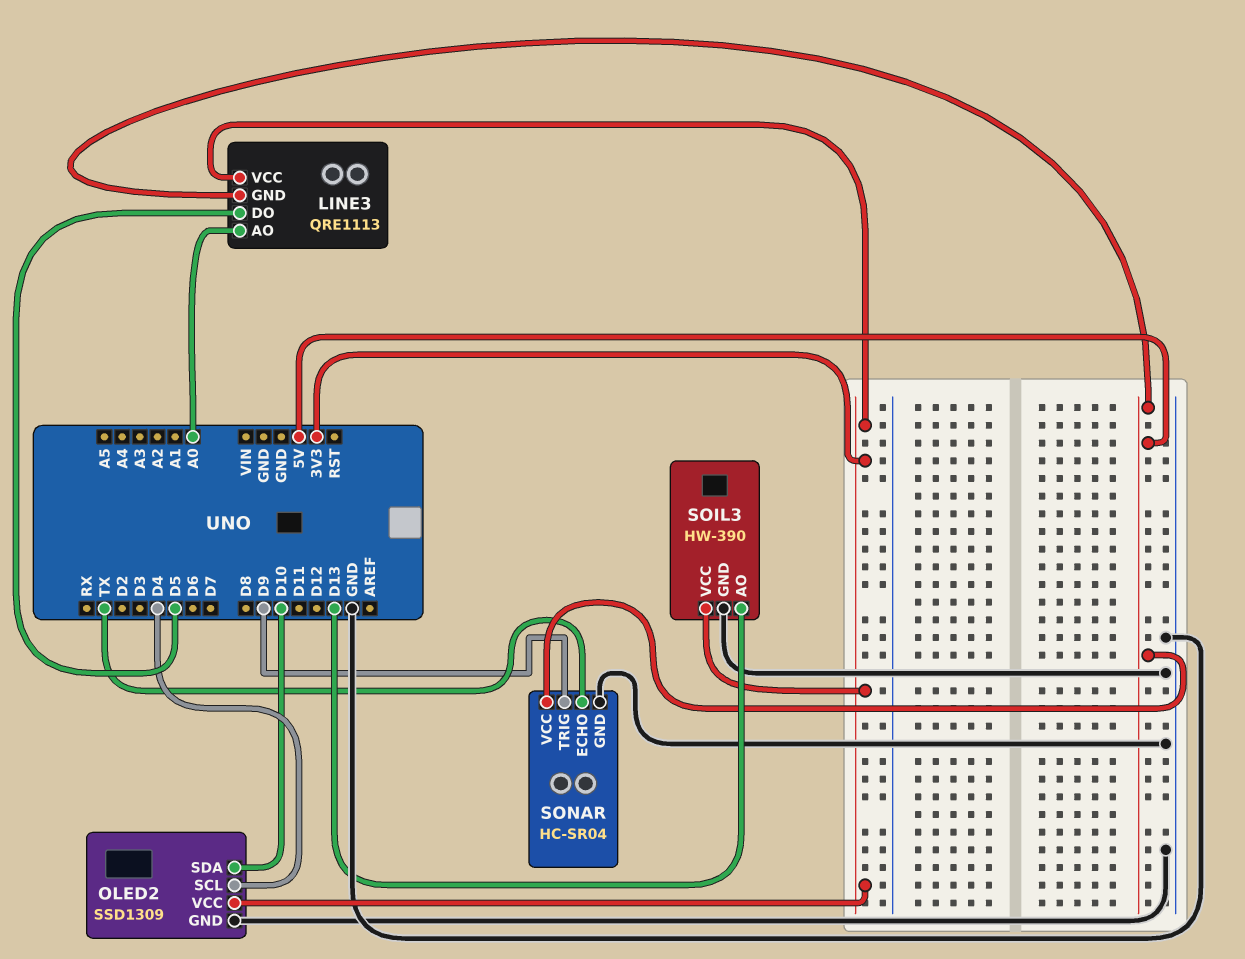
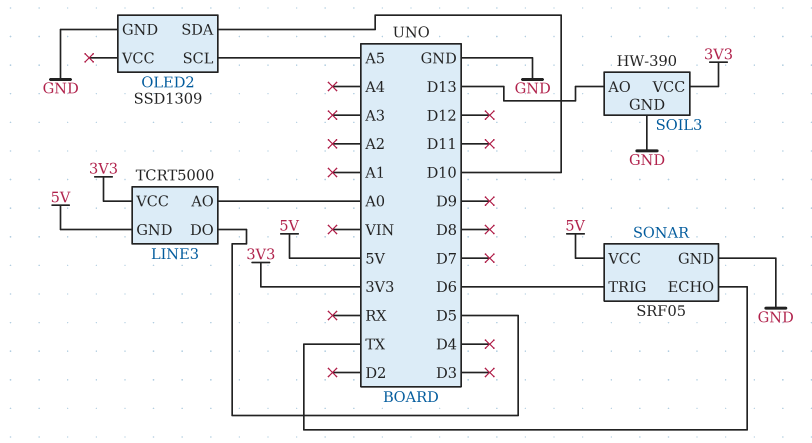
LINE3: QRE1113 -> TCRT5000
OLED2 pin SCL: D4 -> A5
OLED2 pin VCC: 3V3 -> none
SONAR: HC-SR04 -> SRF05
SONAR pin TRIG: D9 -> D6

